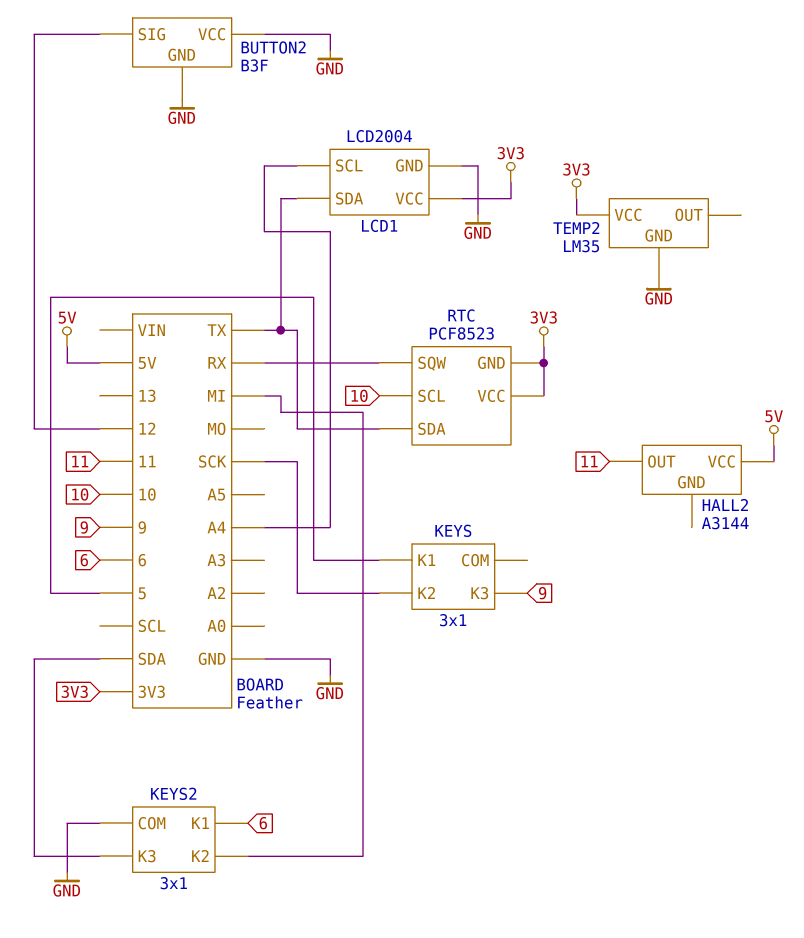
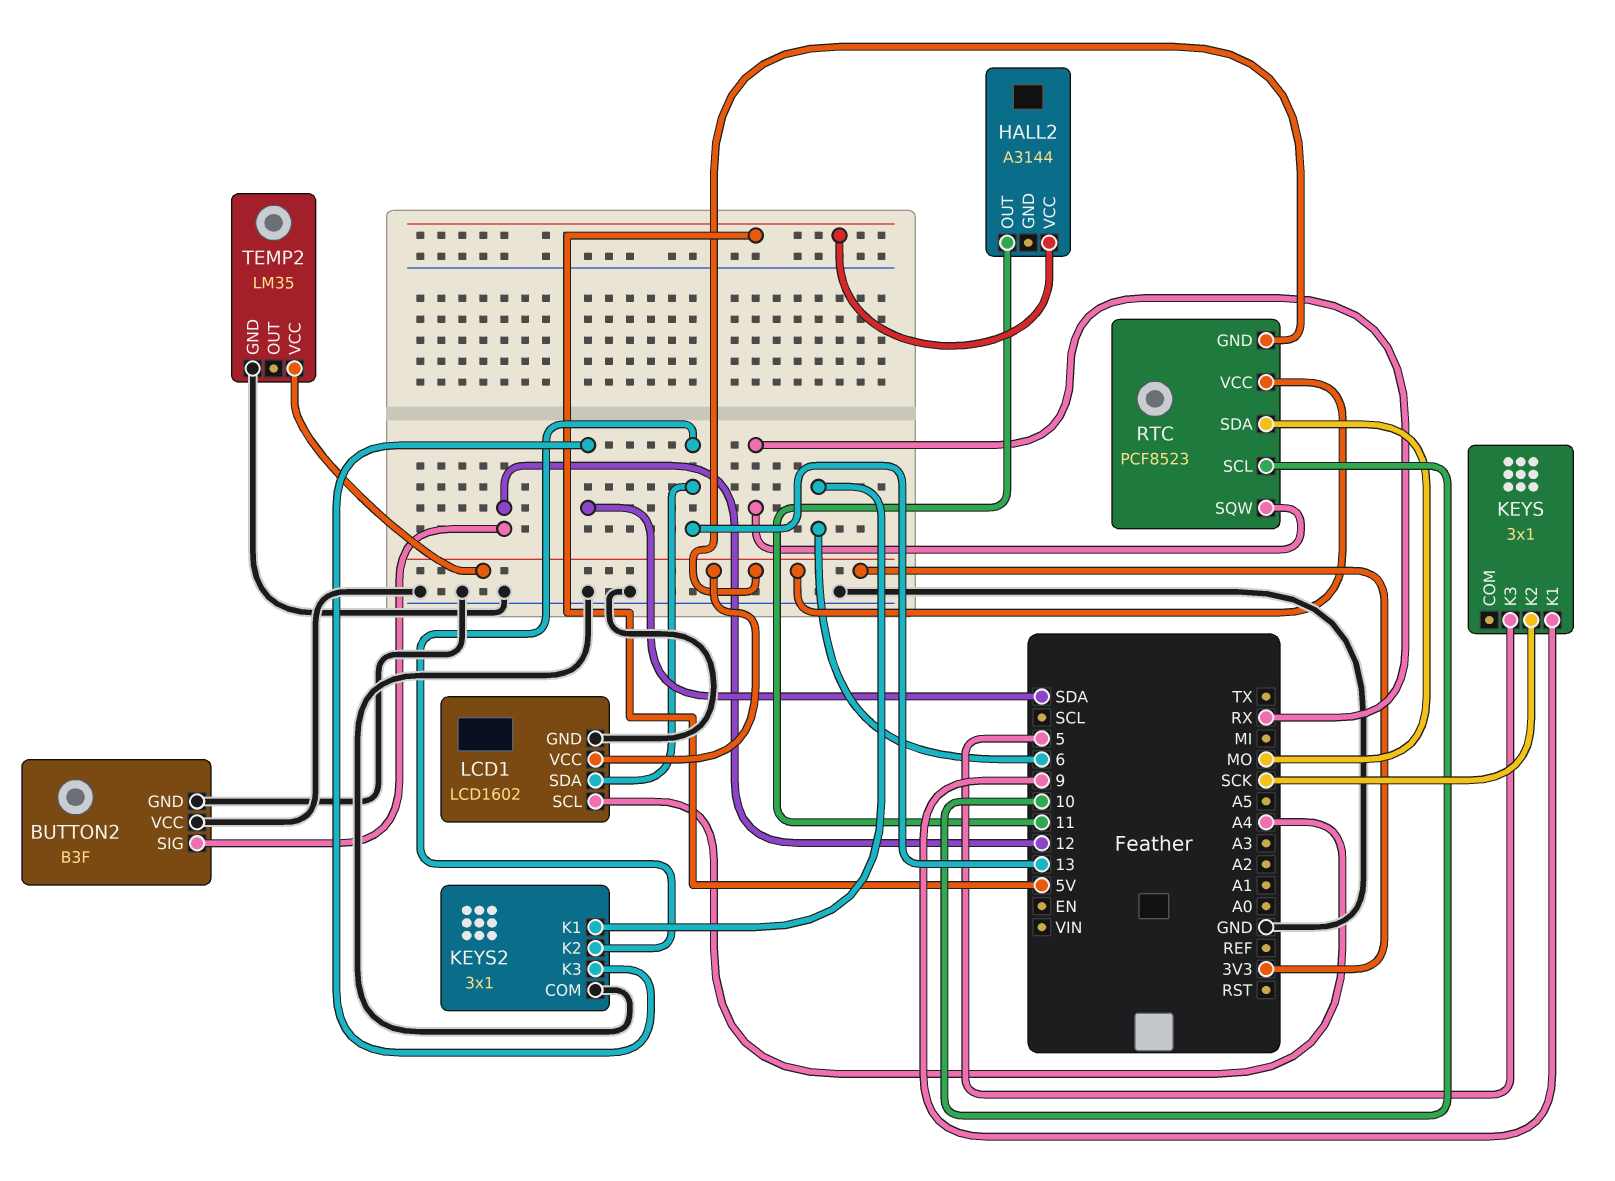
KEYS pin K1: 5 -> 9
KEYS pin K3: 9 -> 5
KEYS2 pin K2: MI -> 13
LCD1: LCD2004 -> LCD1602
LCD1 pin SDA: TX -> 13
RTC pin SDA: TX -> MO

